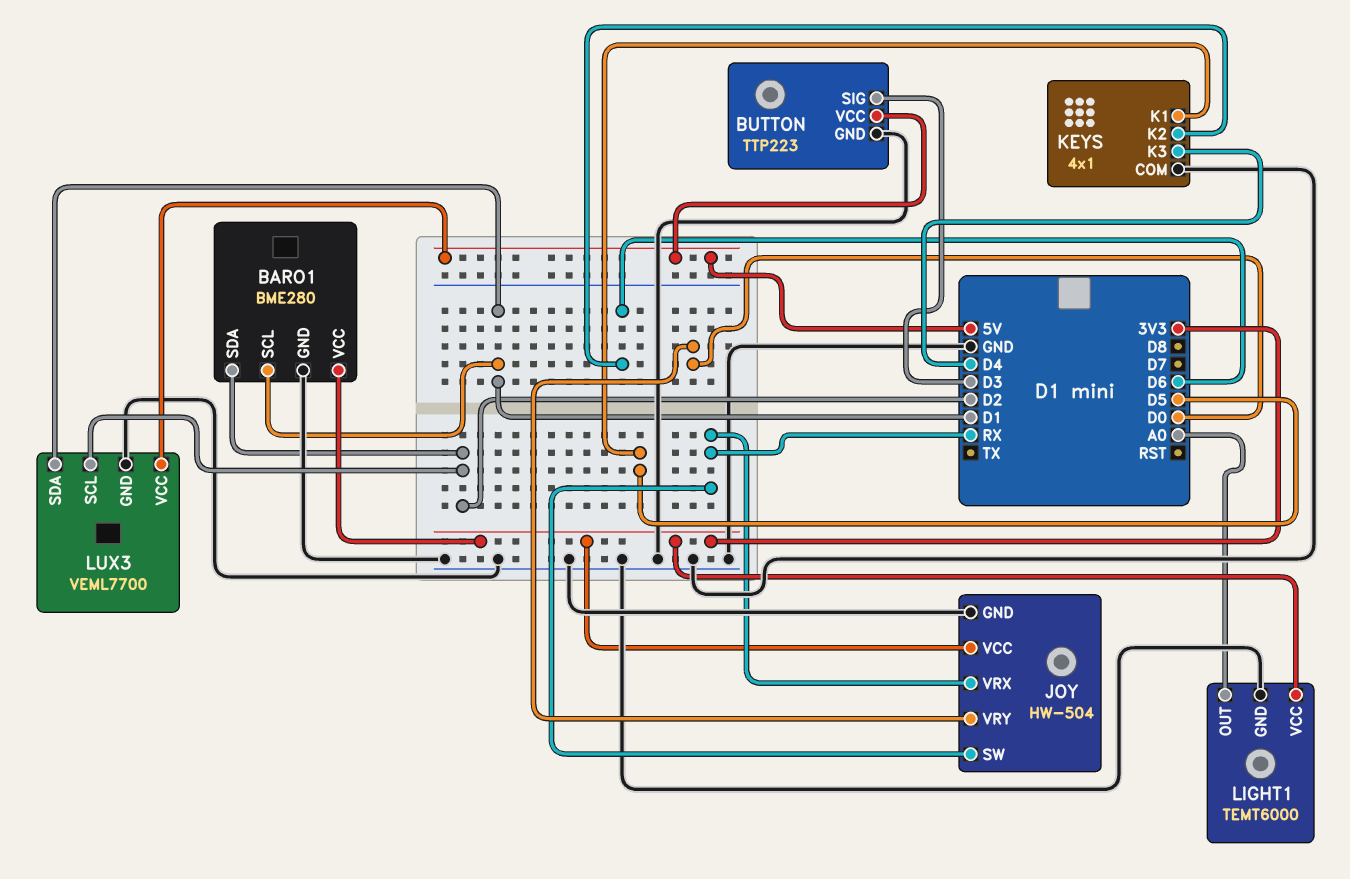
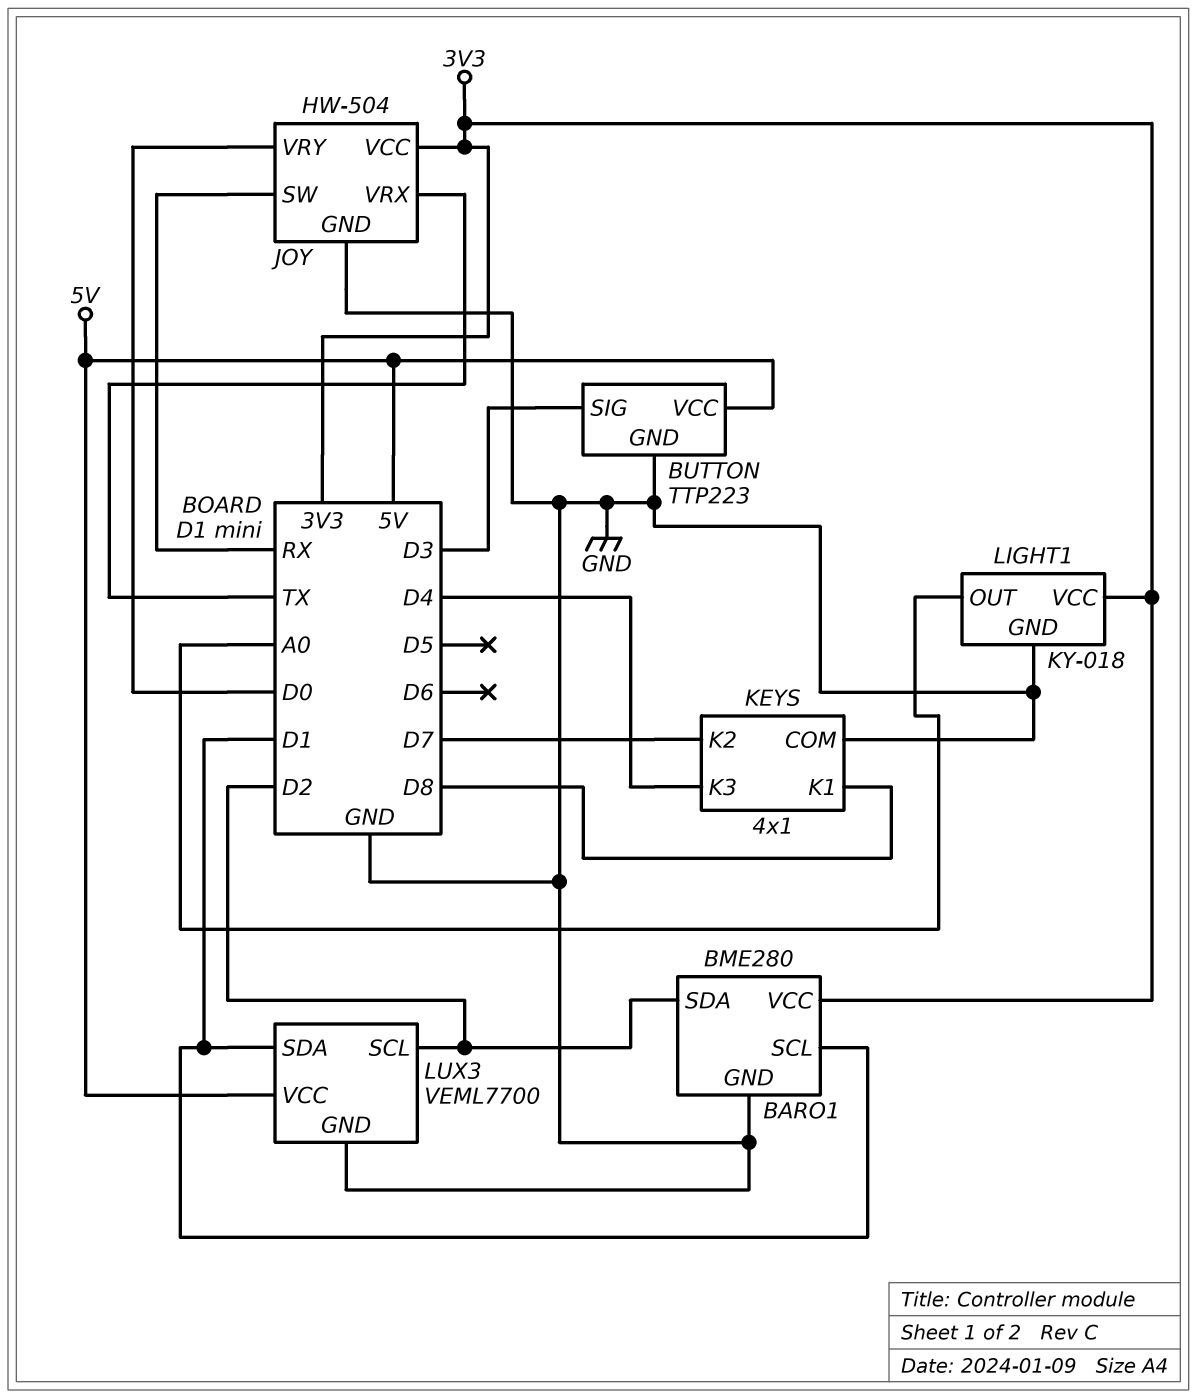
JOY pin VRX: RX -> TX
KEYS pin K1: D5 -> D8
KEYS pin K2: D6 -> D7
LIGHT1: TEMT6000 -> KY-018

